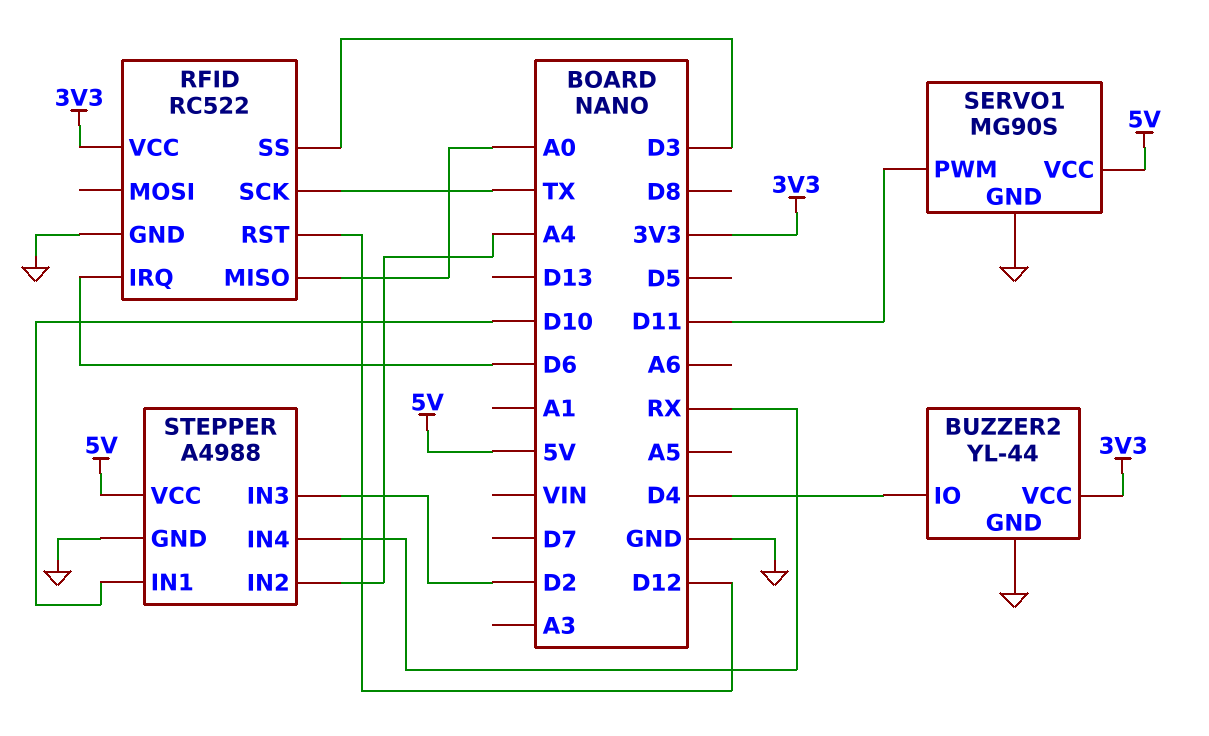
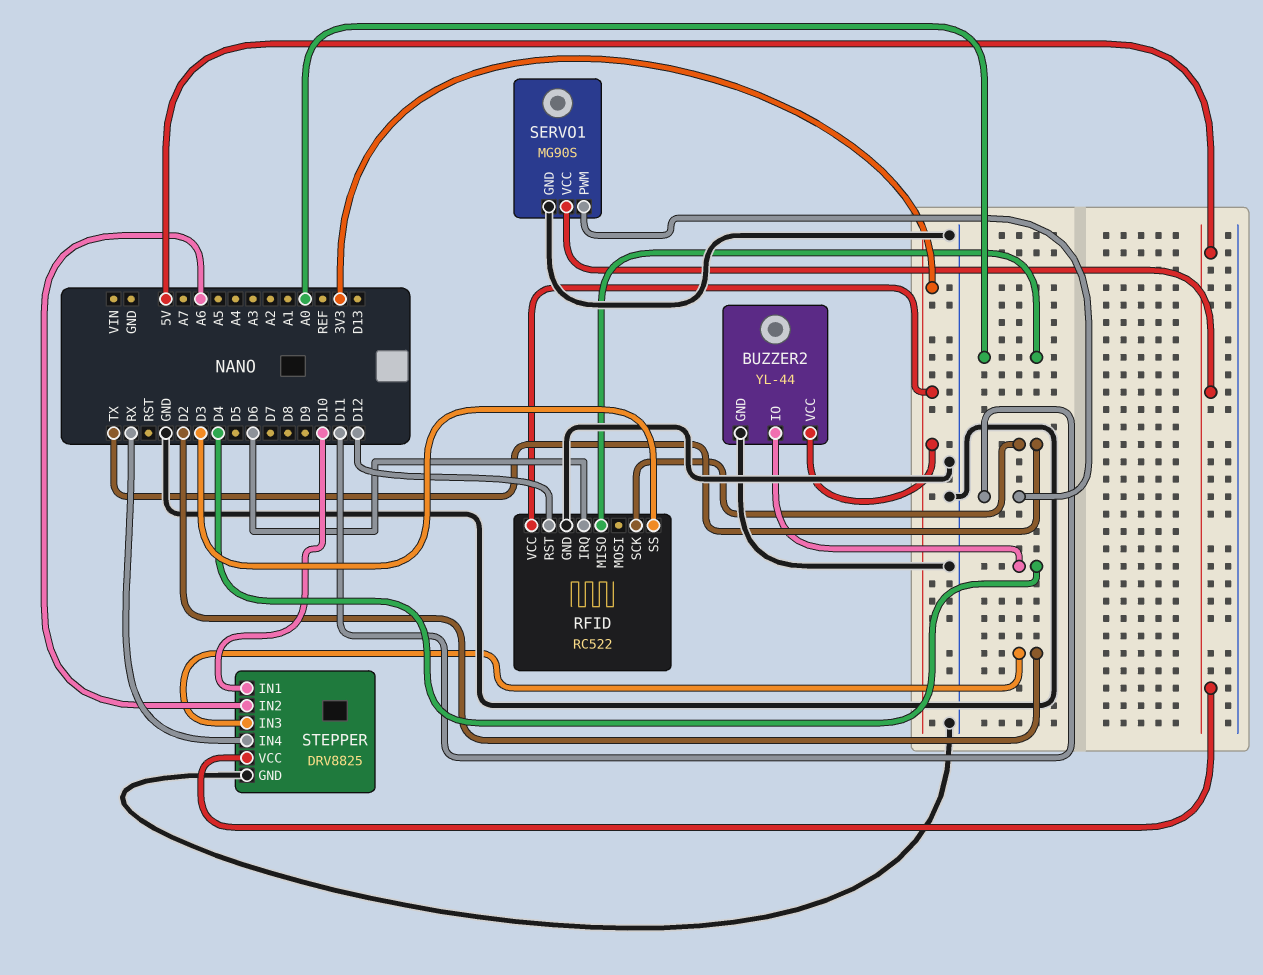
STEPPER: A4988 -> DRV8825
STEPPER pin IN2: A4 -> A6

